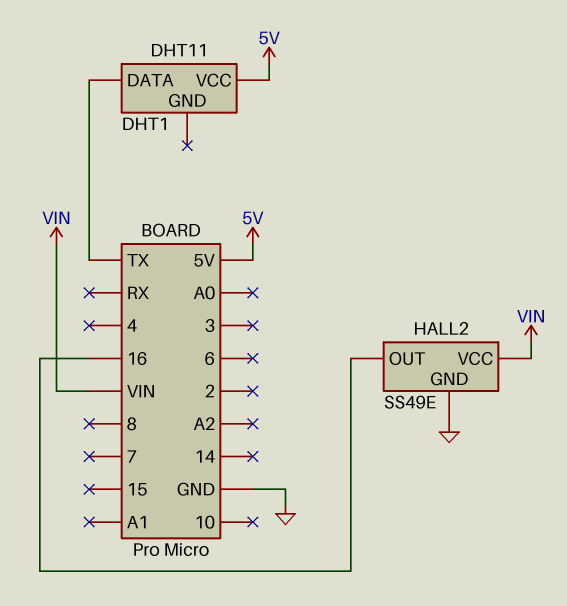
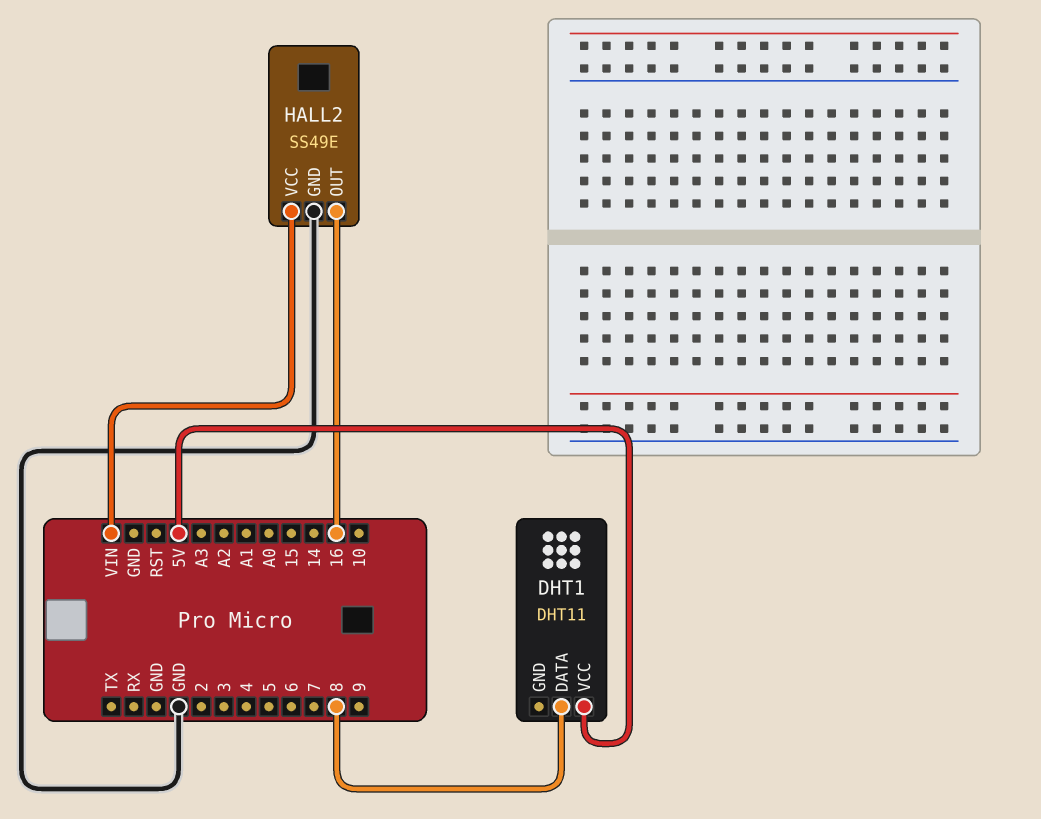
DHT1 pin DATA: TX -> 8

